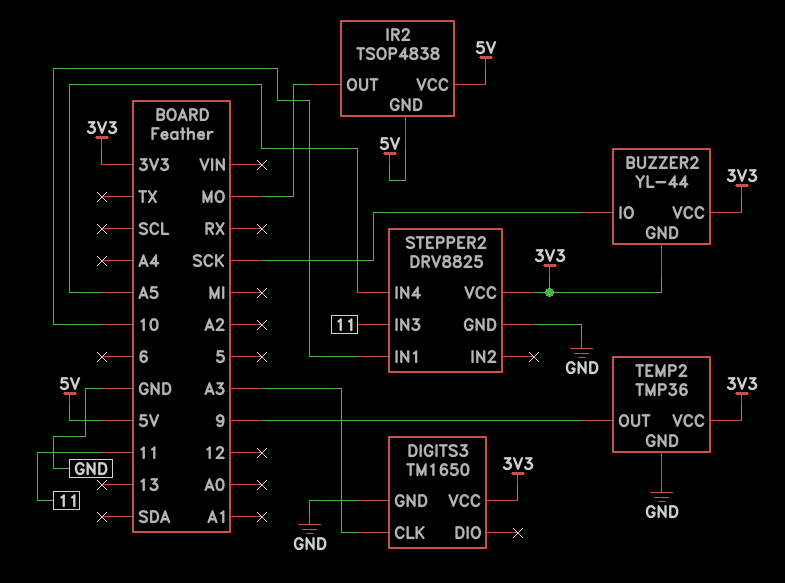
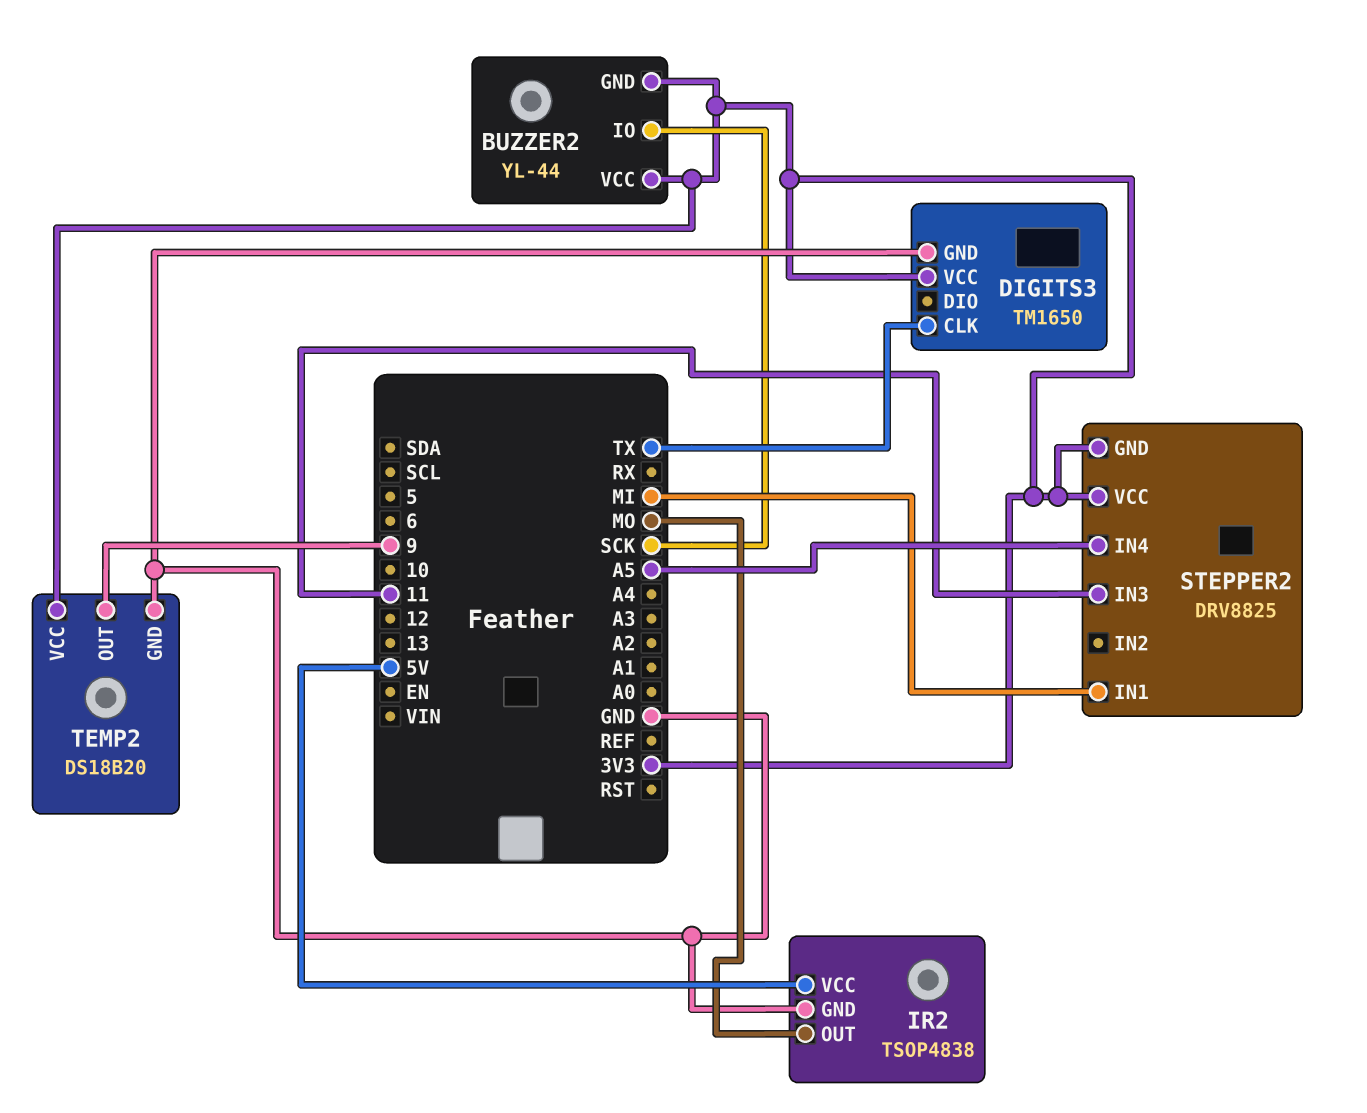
DIGITS3 pin CLK: A3 -> TX
IR2 pin GND: 5V -> GND
STEPPER2 pin GND: GND -> 3V3
STEPPER2 pin IN1: 10 -> MI
TEMP2: TMP36 -> DS18B20

